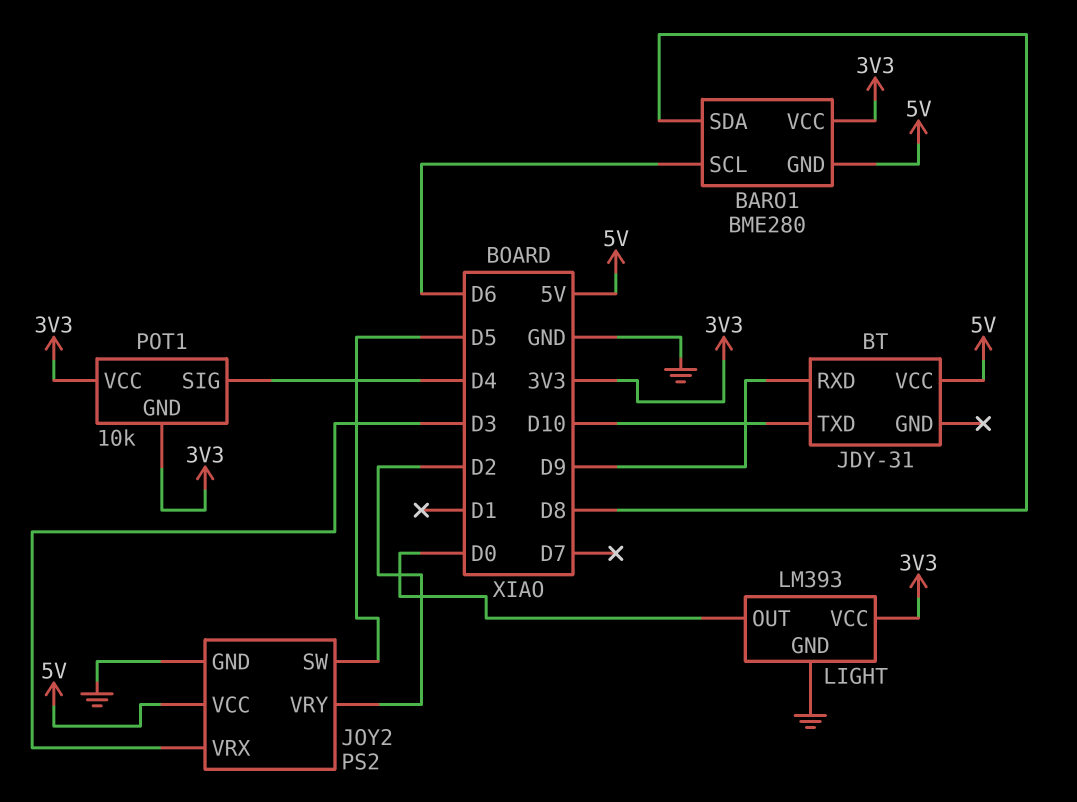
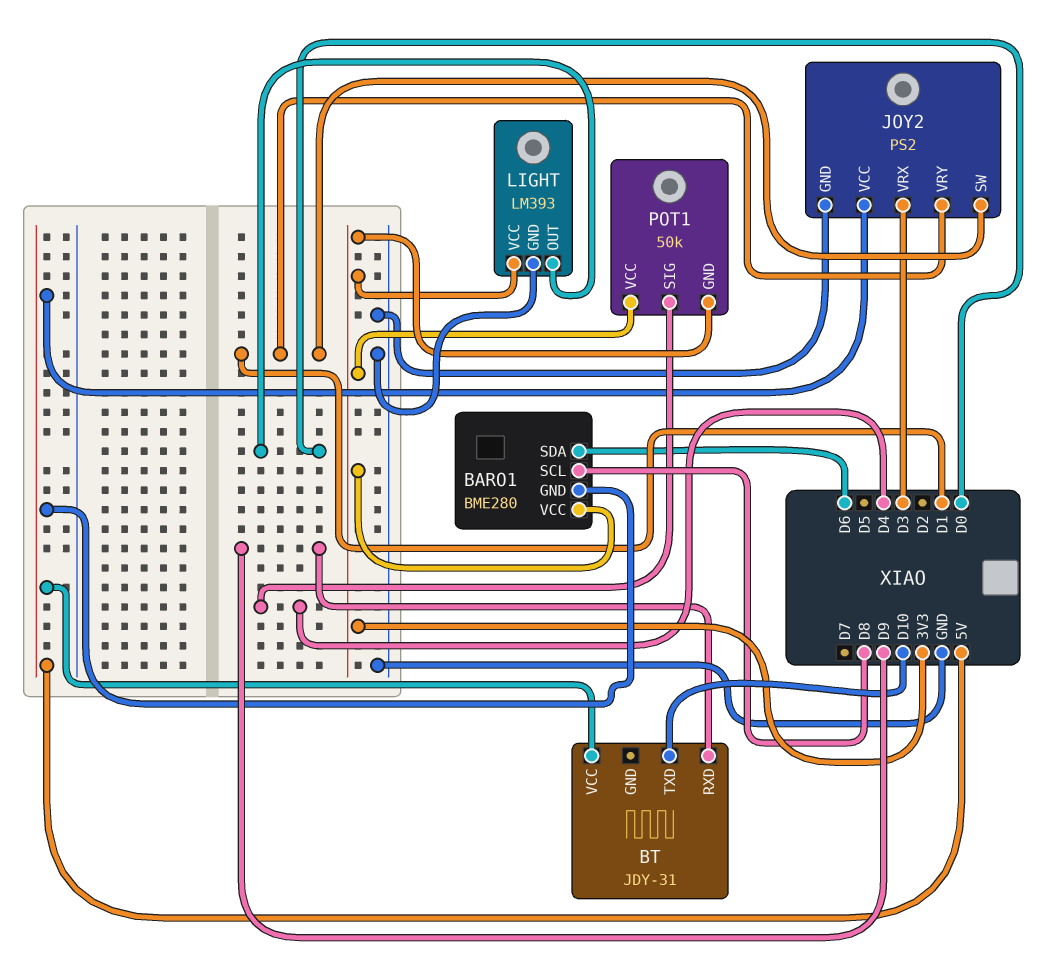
BARO1 pin SCL: D6 -> D8
BARO1 pin SDA: D8 -> D6
JOY2 pin SW: D5 -> D1
JOY2 pin VRY: D2 -> D1
POT1: 10k -> 50k

